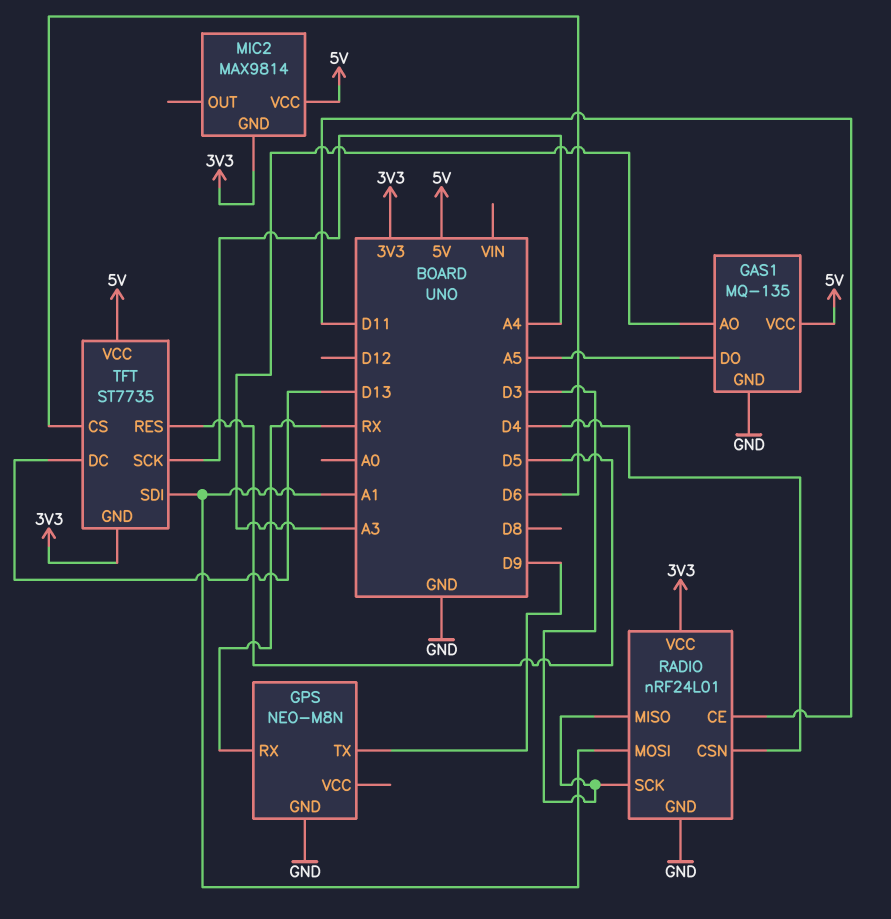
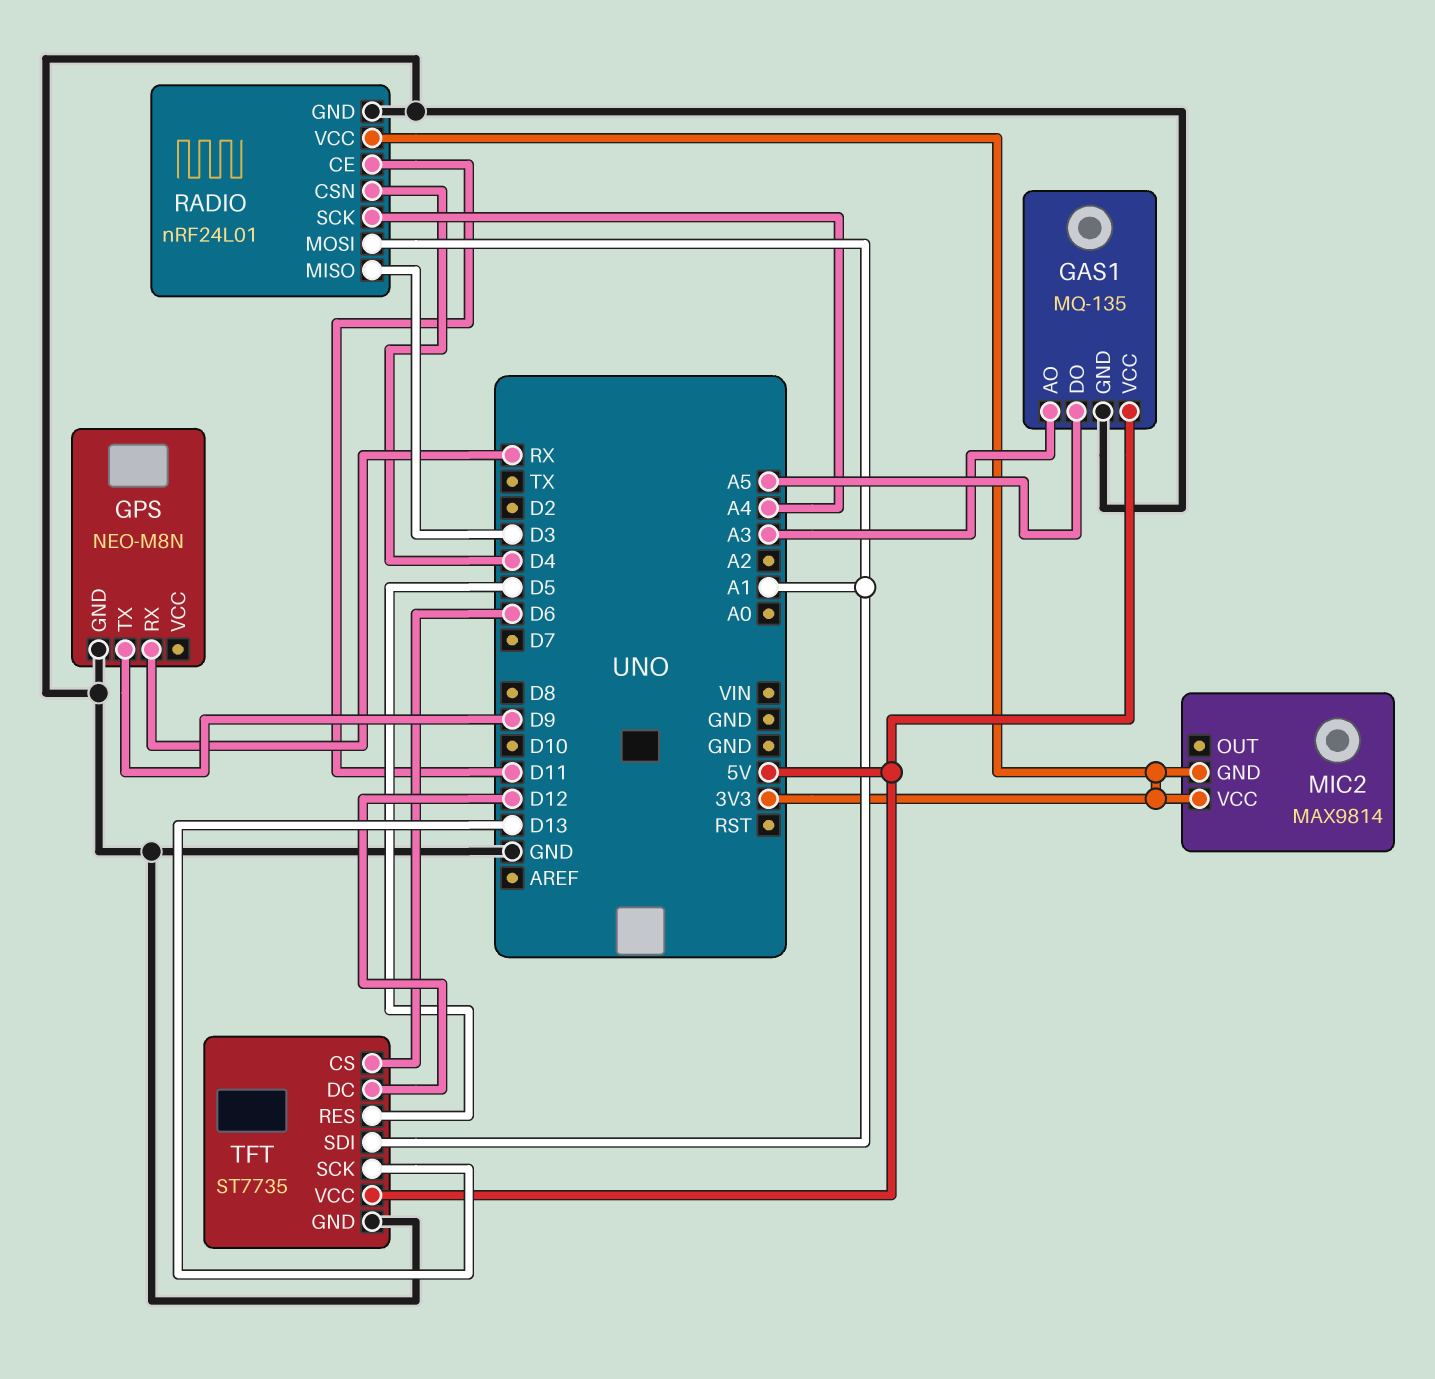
MIC2 pin VCC: 5V -> 3V3
RADIO pin SCK: D3 -> A4
TFT pin DC: D13 -> D12
TFT pin GND: 3V3 -> GND
TFT pin SCK: A4 -> D13

